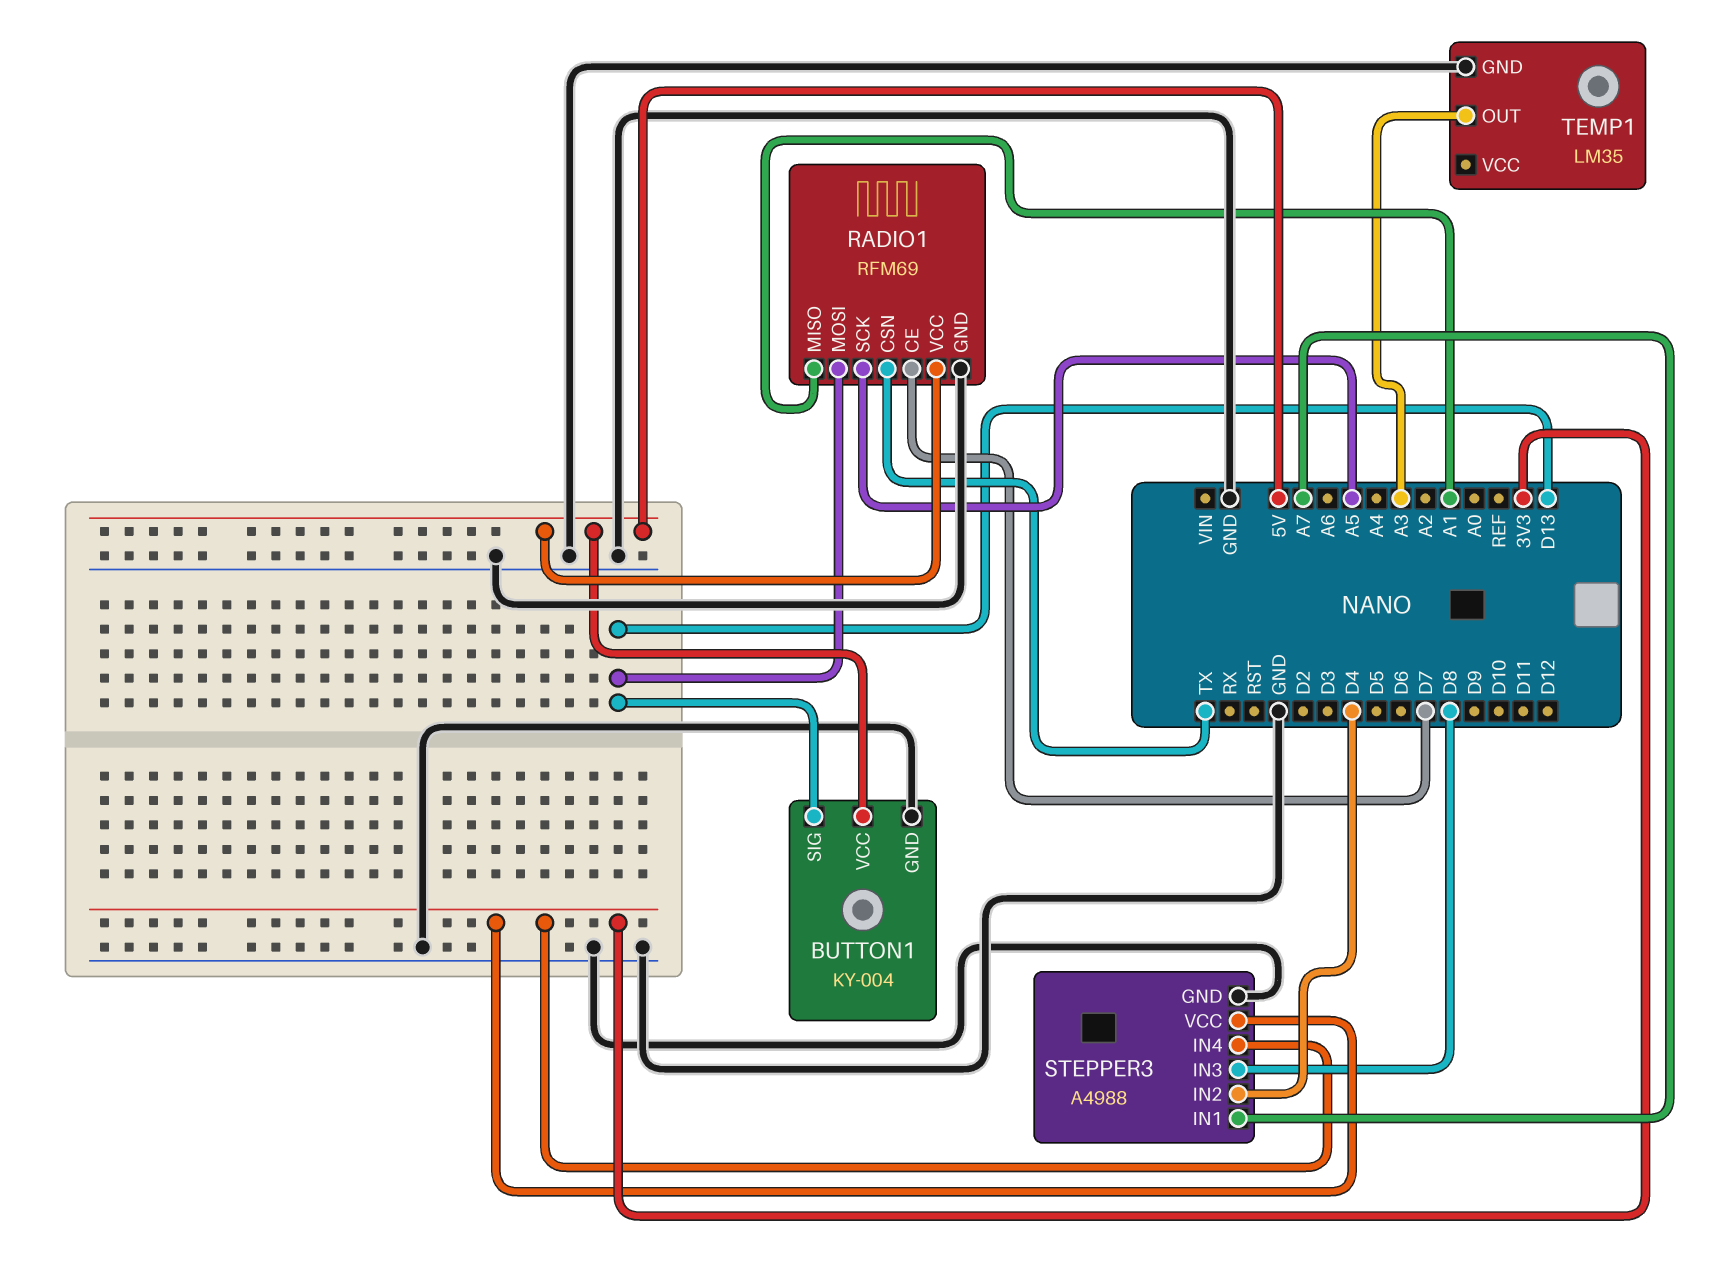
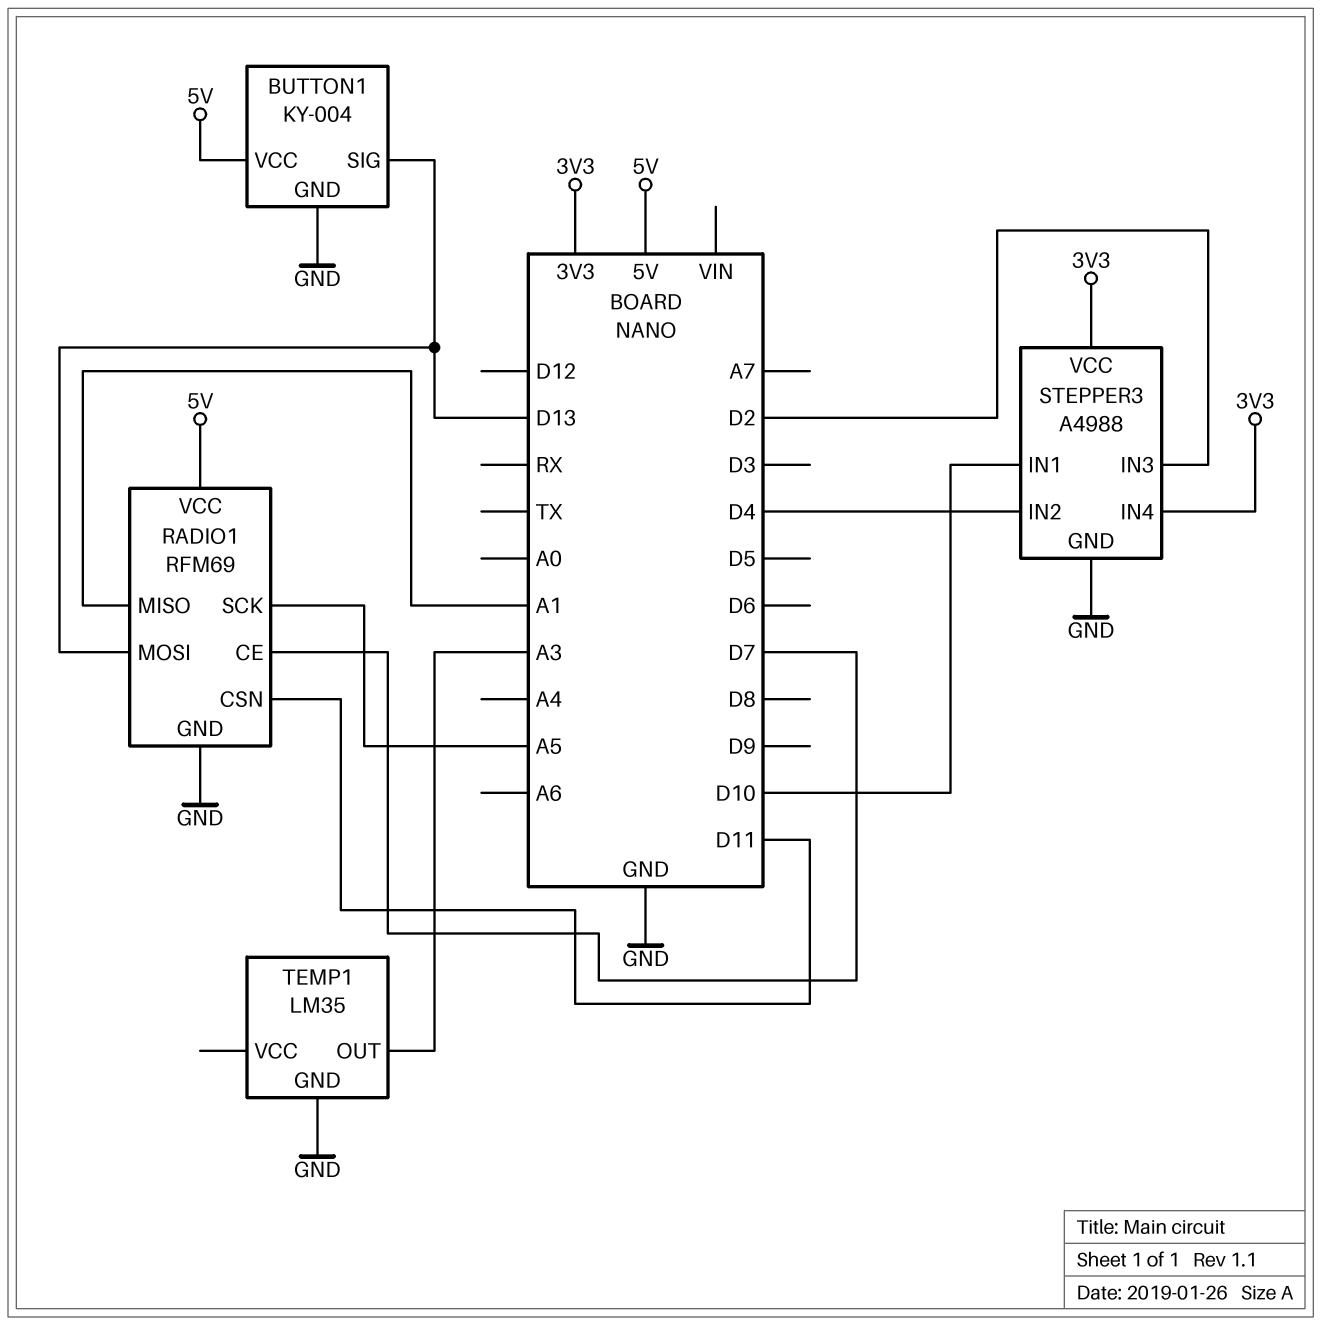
RADIO1 pin CSN: TX -> D11
STEPPER3 pin IN1: A7 -> D10
STEPPER3 pin IN3: D8 -> D2

